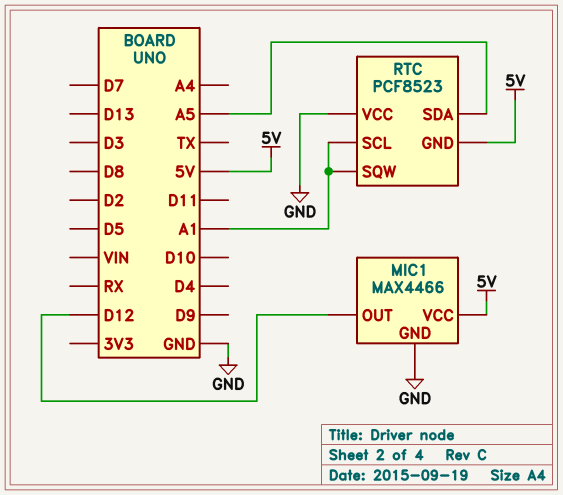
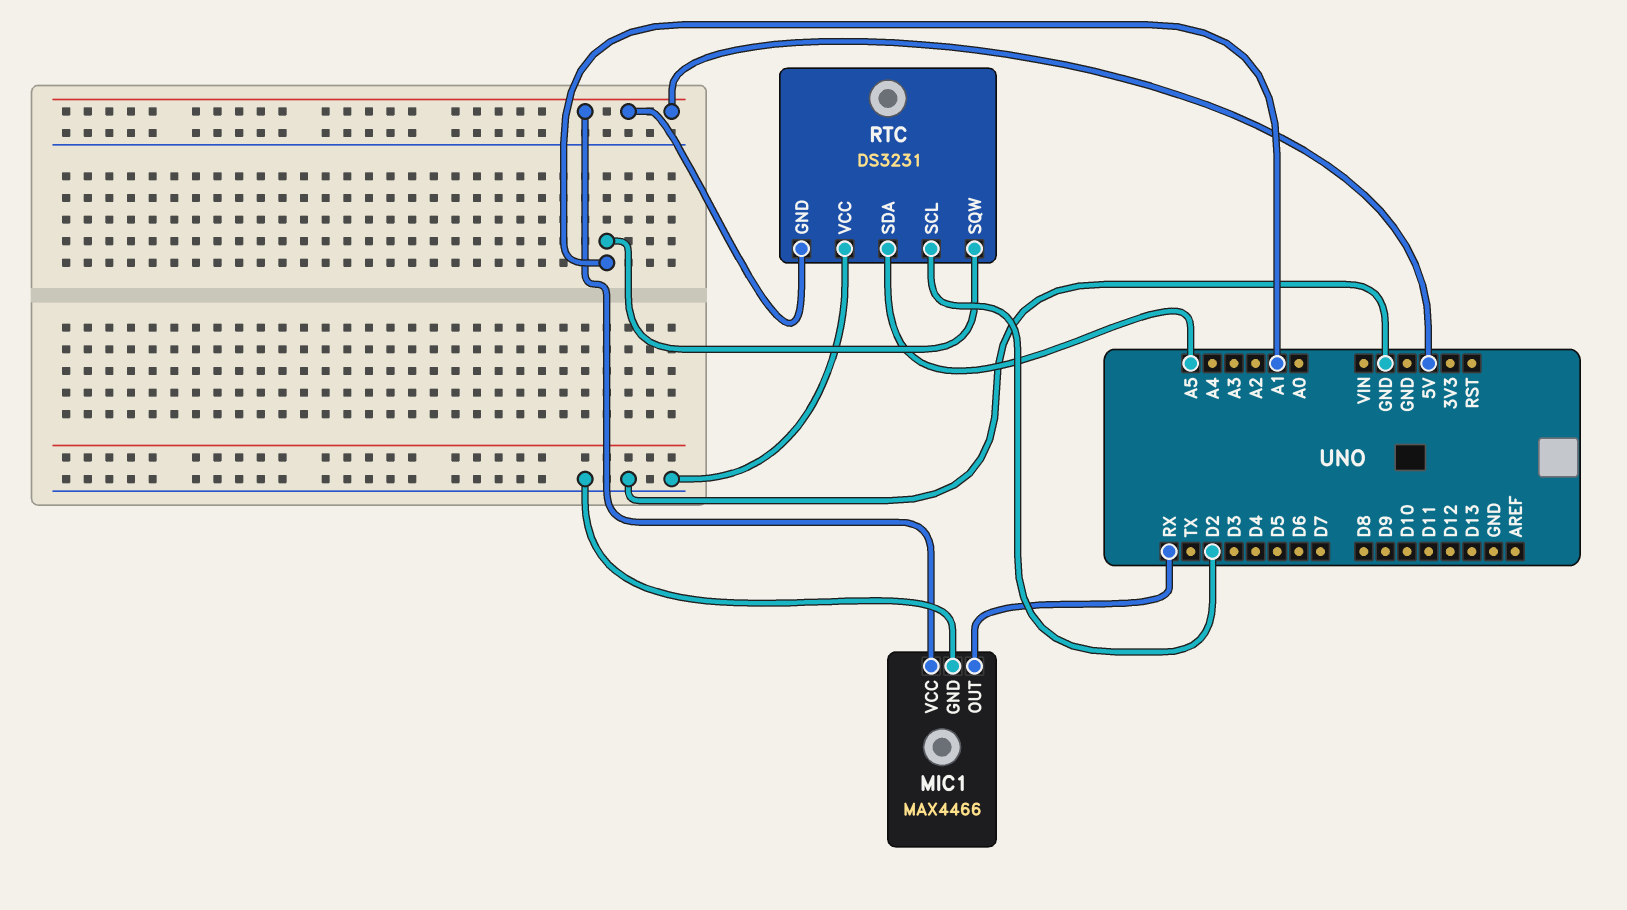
MIC1 pin OUT: D12 -> RX
RTC: PCF8523 -> DS3231
RTC pin SCL: A1 -> D2

